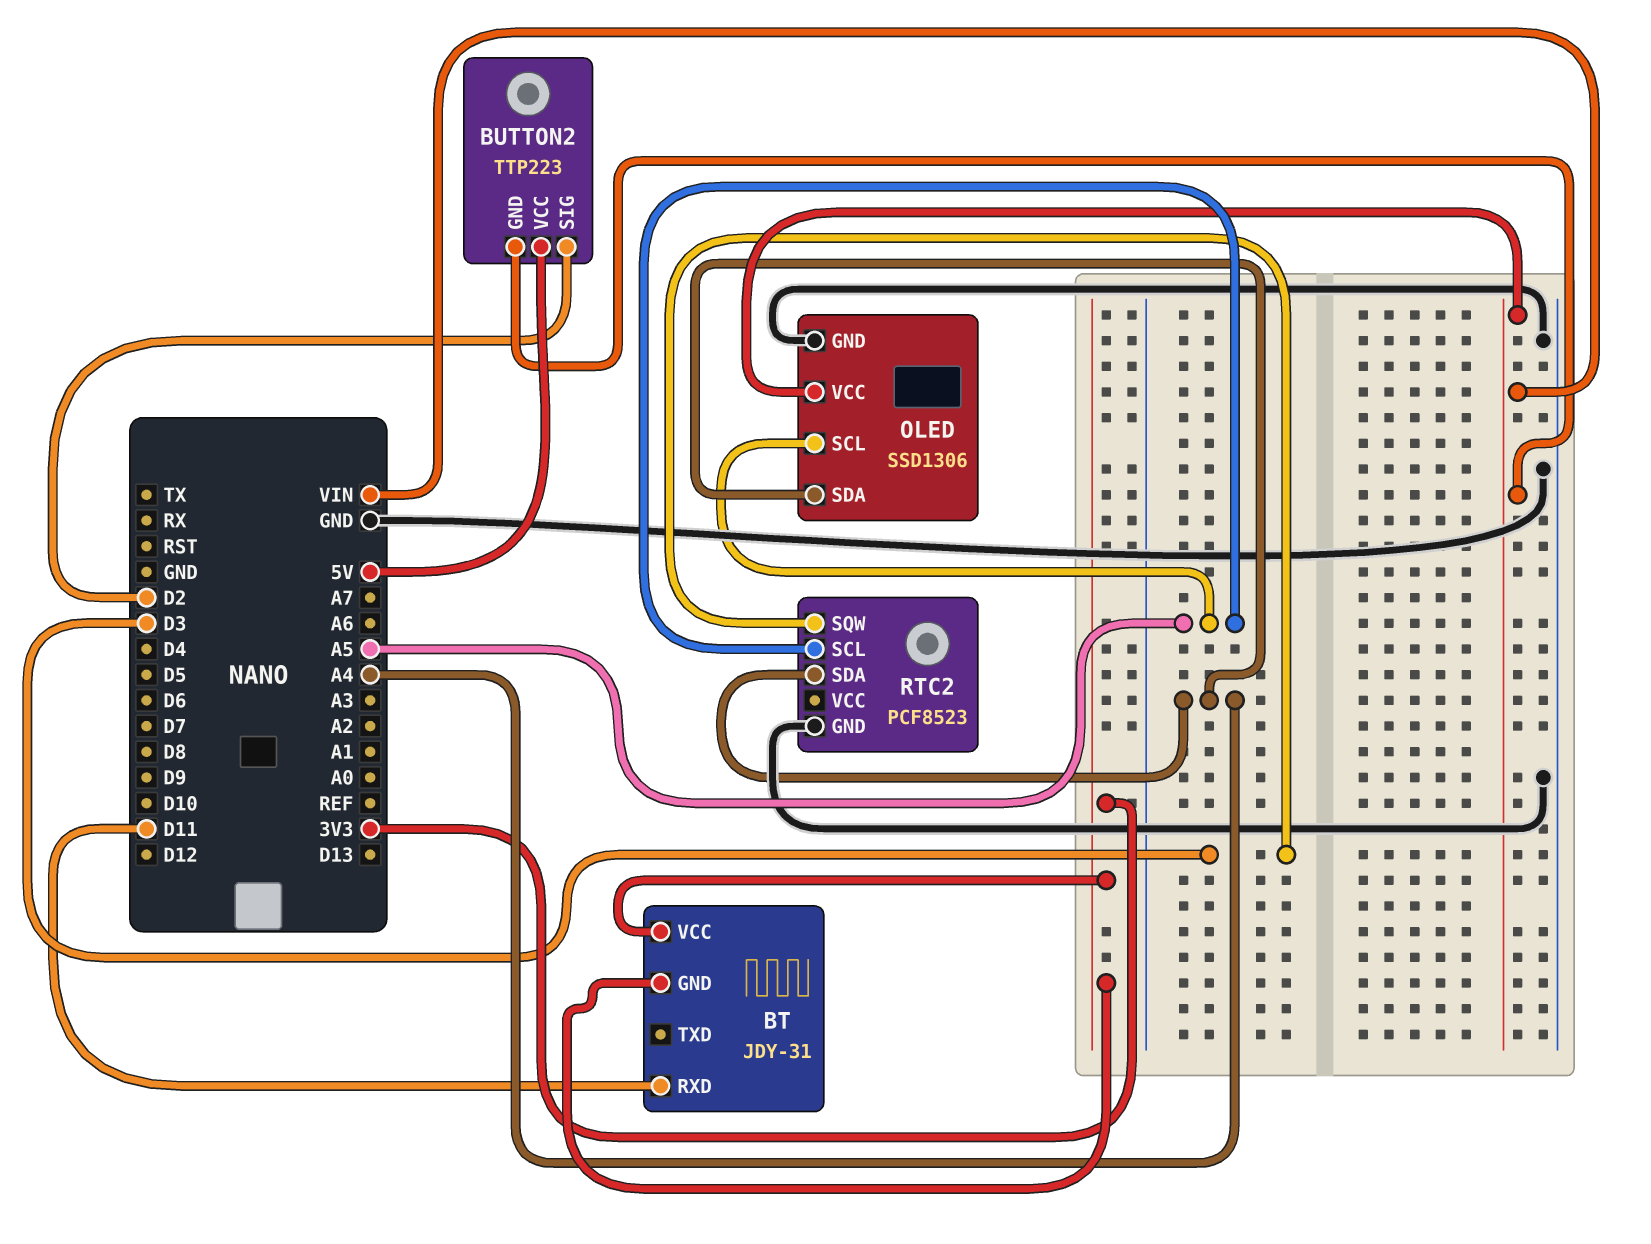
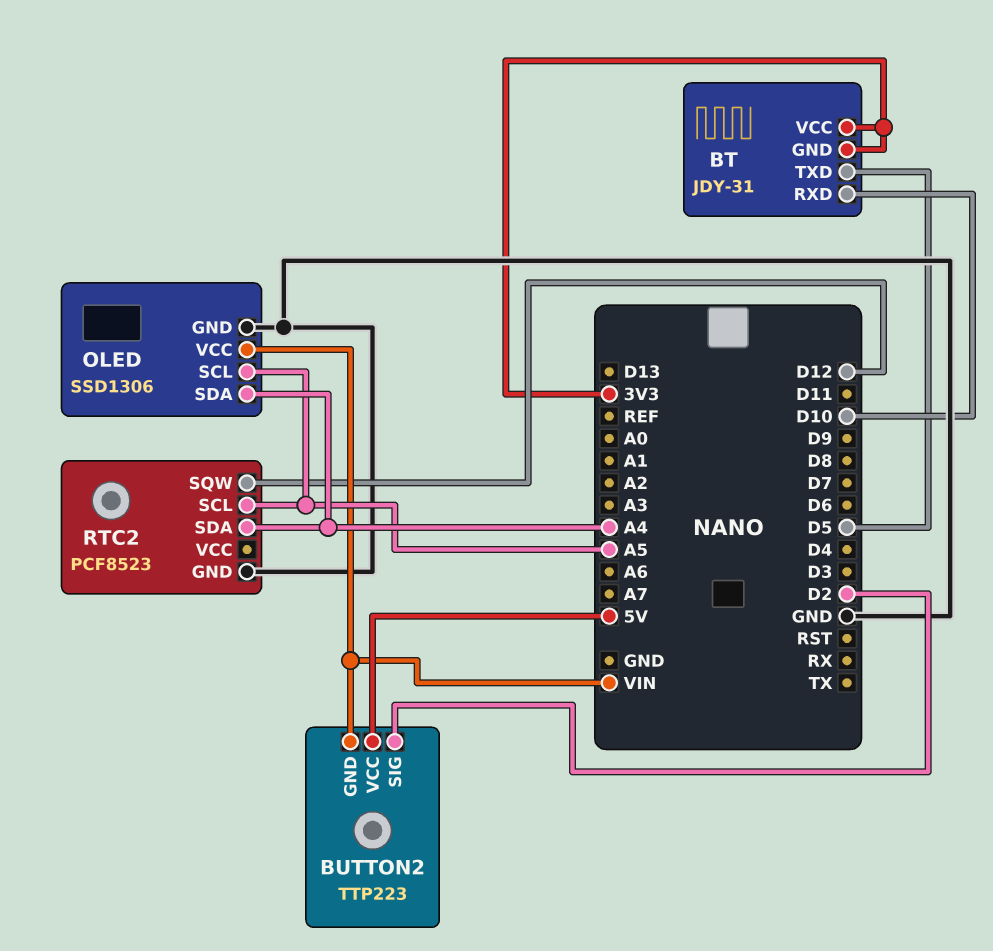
BT pin RXD: D11 -> D10
BT pin TXD: none -> D5
RTC2 pin SQW: D3 -> D12

